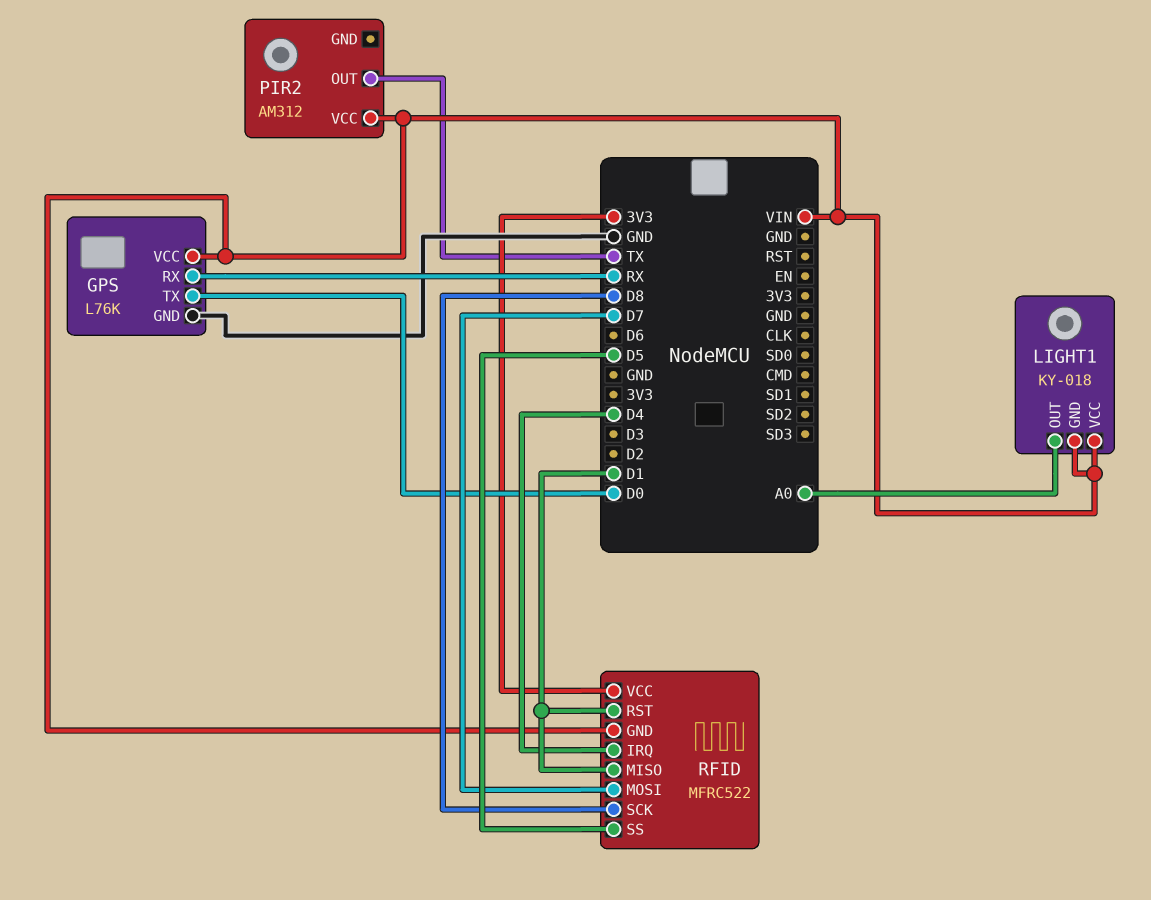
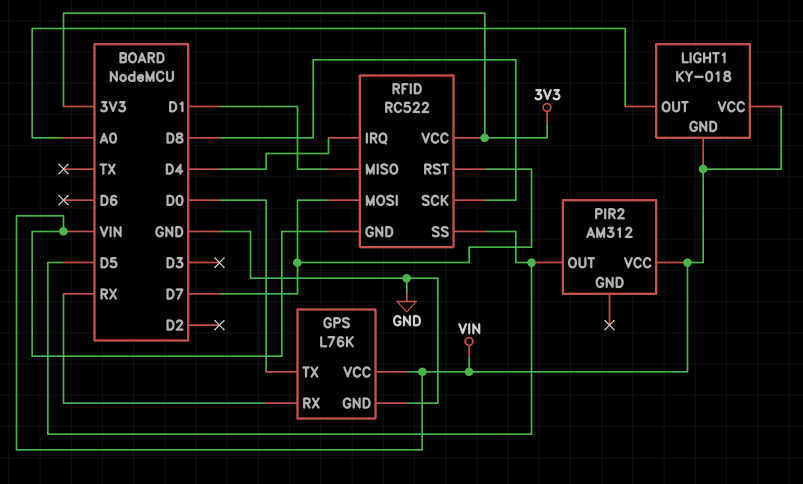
PIR2 pin OUT: TX -> D5
RFID: MFRC522 -> RC522
RFID pin RST: D1 -> D7

